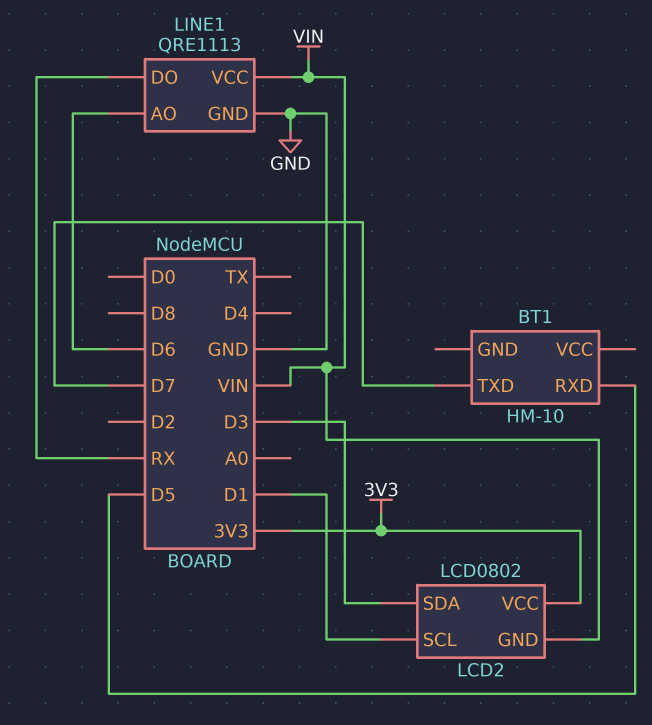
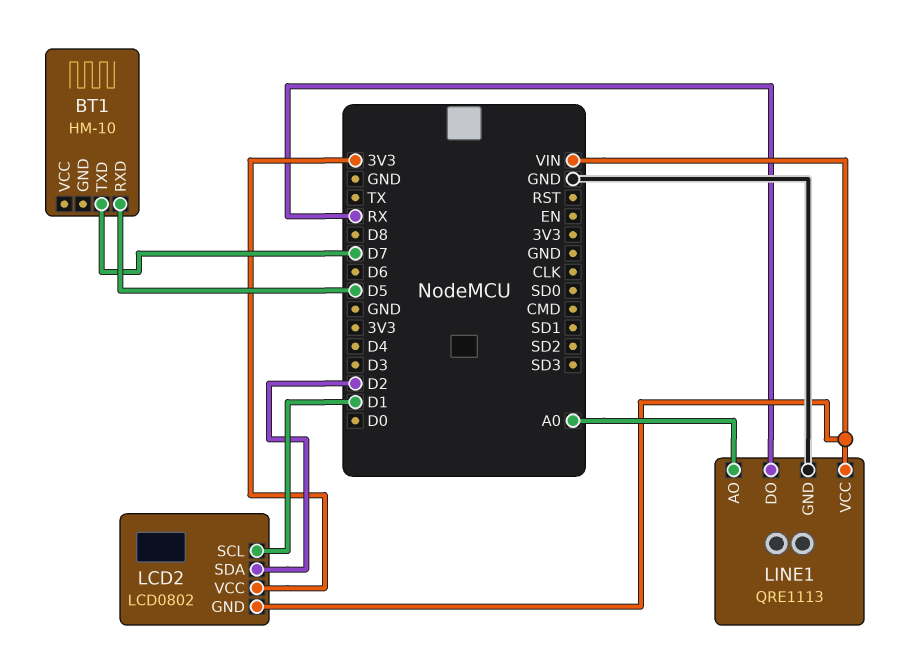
LCD2 pin SDA: D3 -> D2
LINE1 pin AO: D6 -> A0

